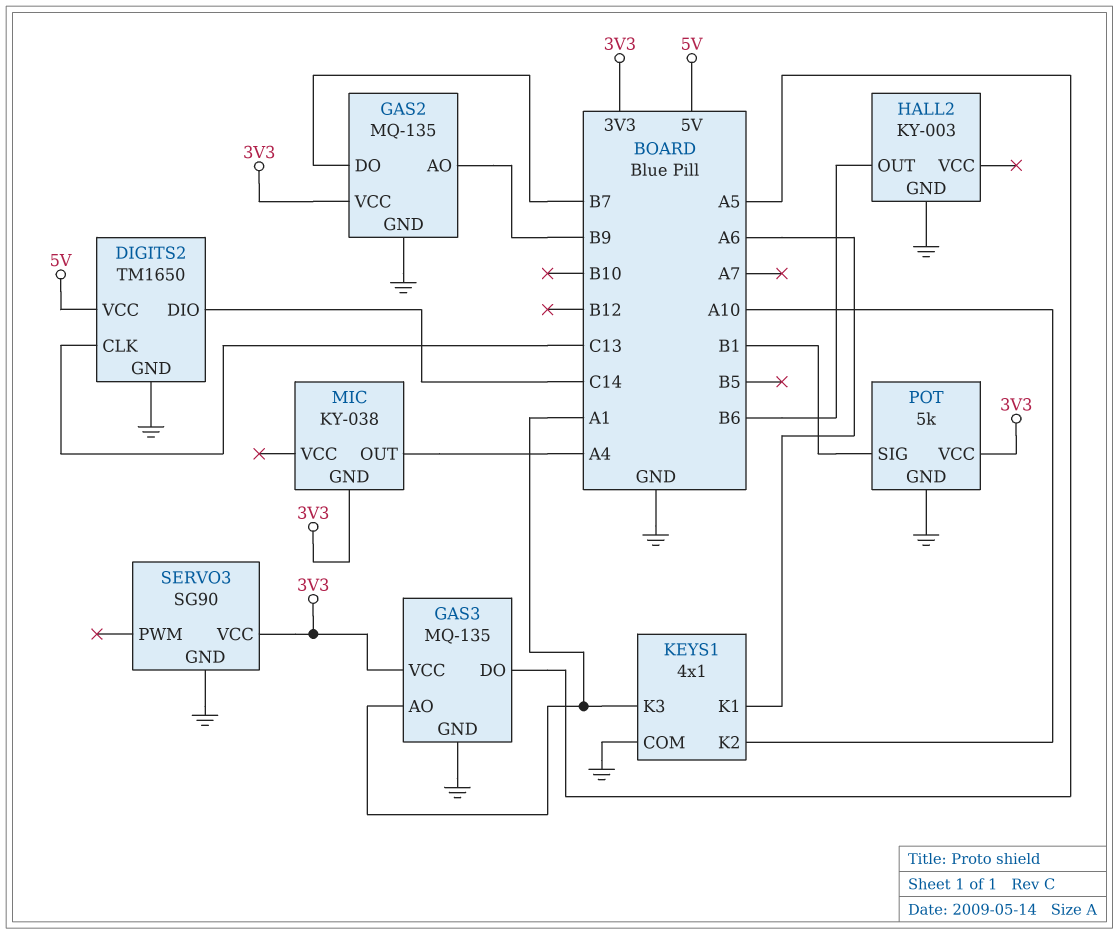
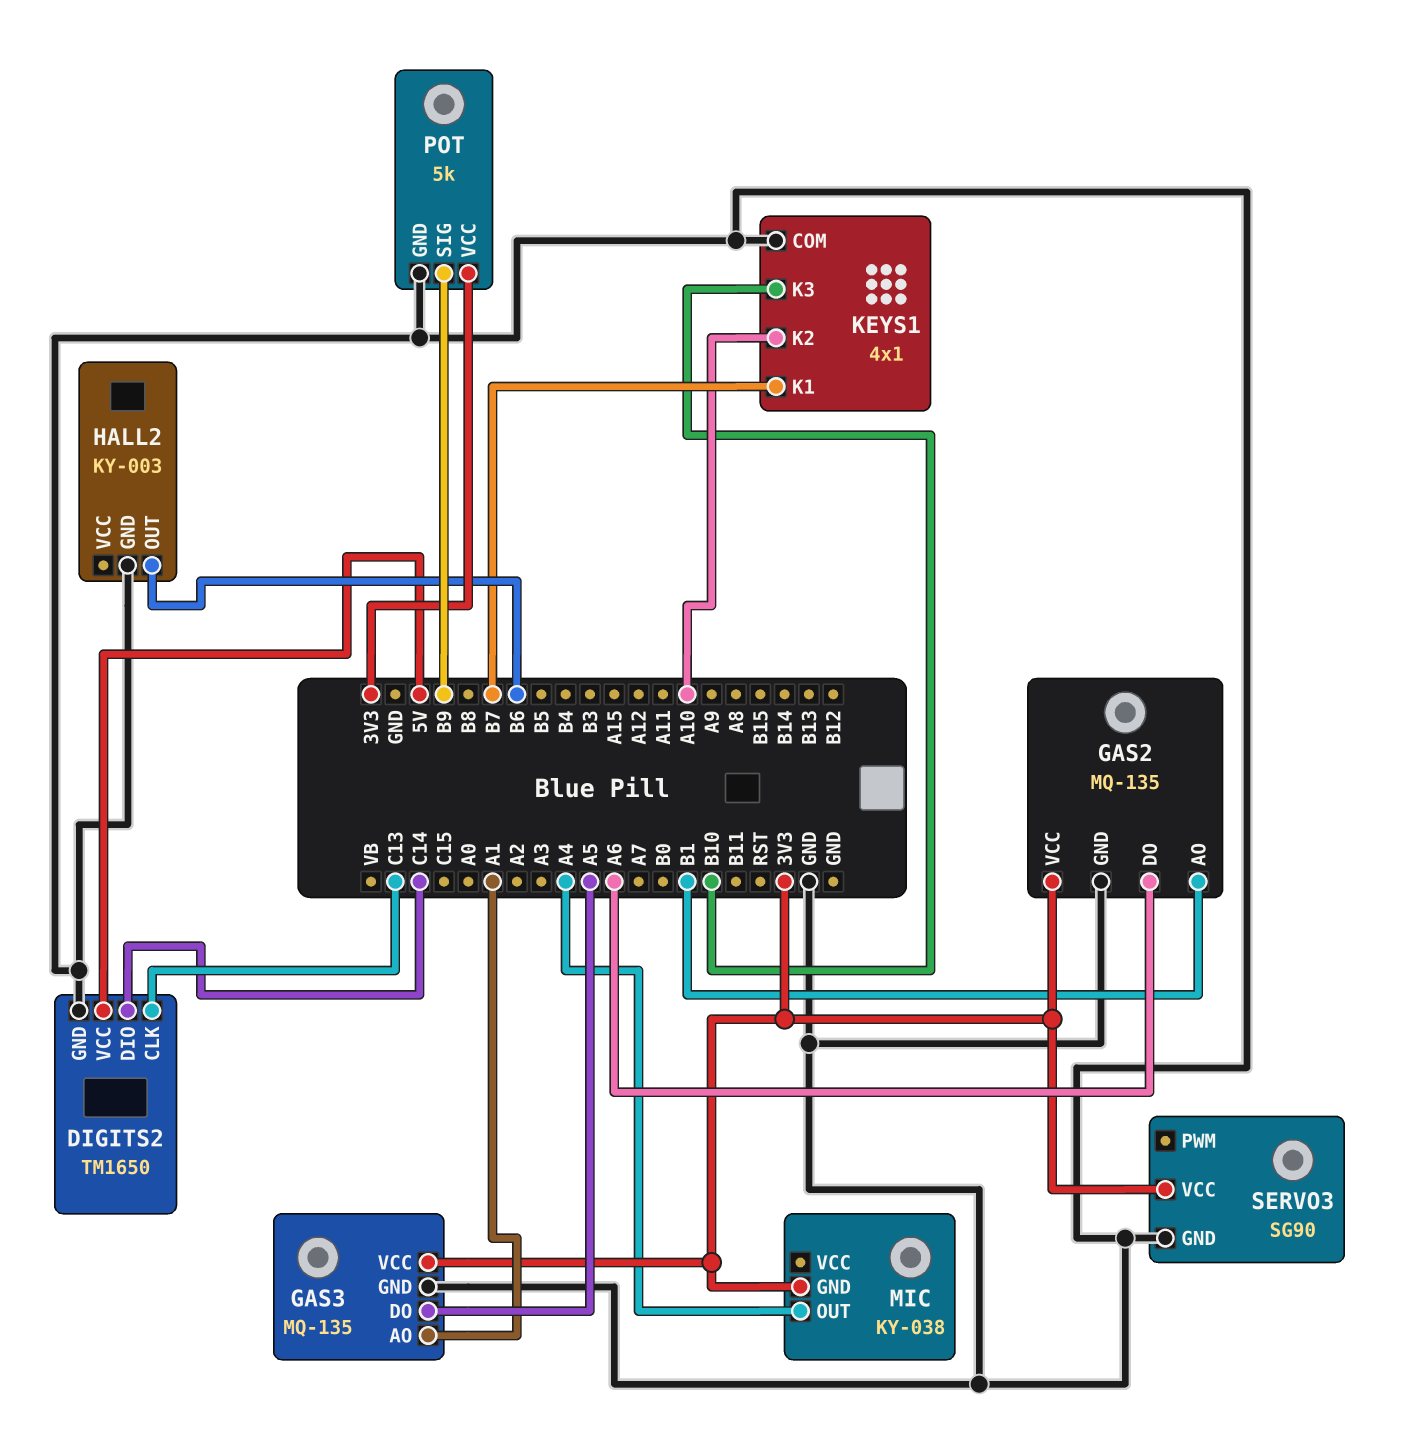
GAS2 pin AO: B9 -> B1
GAS2 pin DO: B7 -> A6
KEYS1 pin K1: A6 -> B7
KEYS1 pin K3: A1 -> B10
POT pin SIG: B1 -> B9

